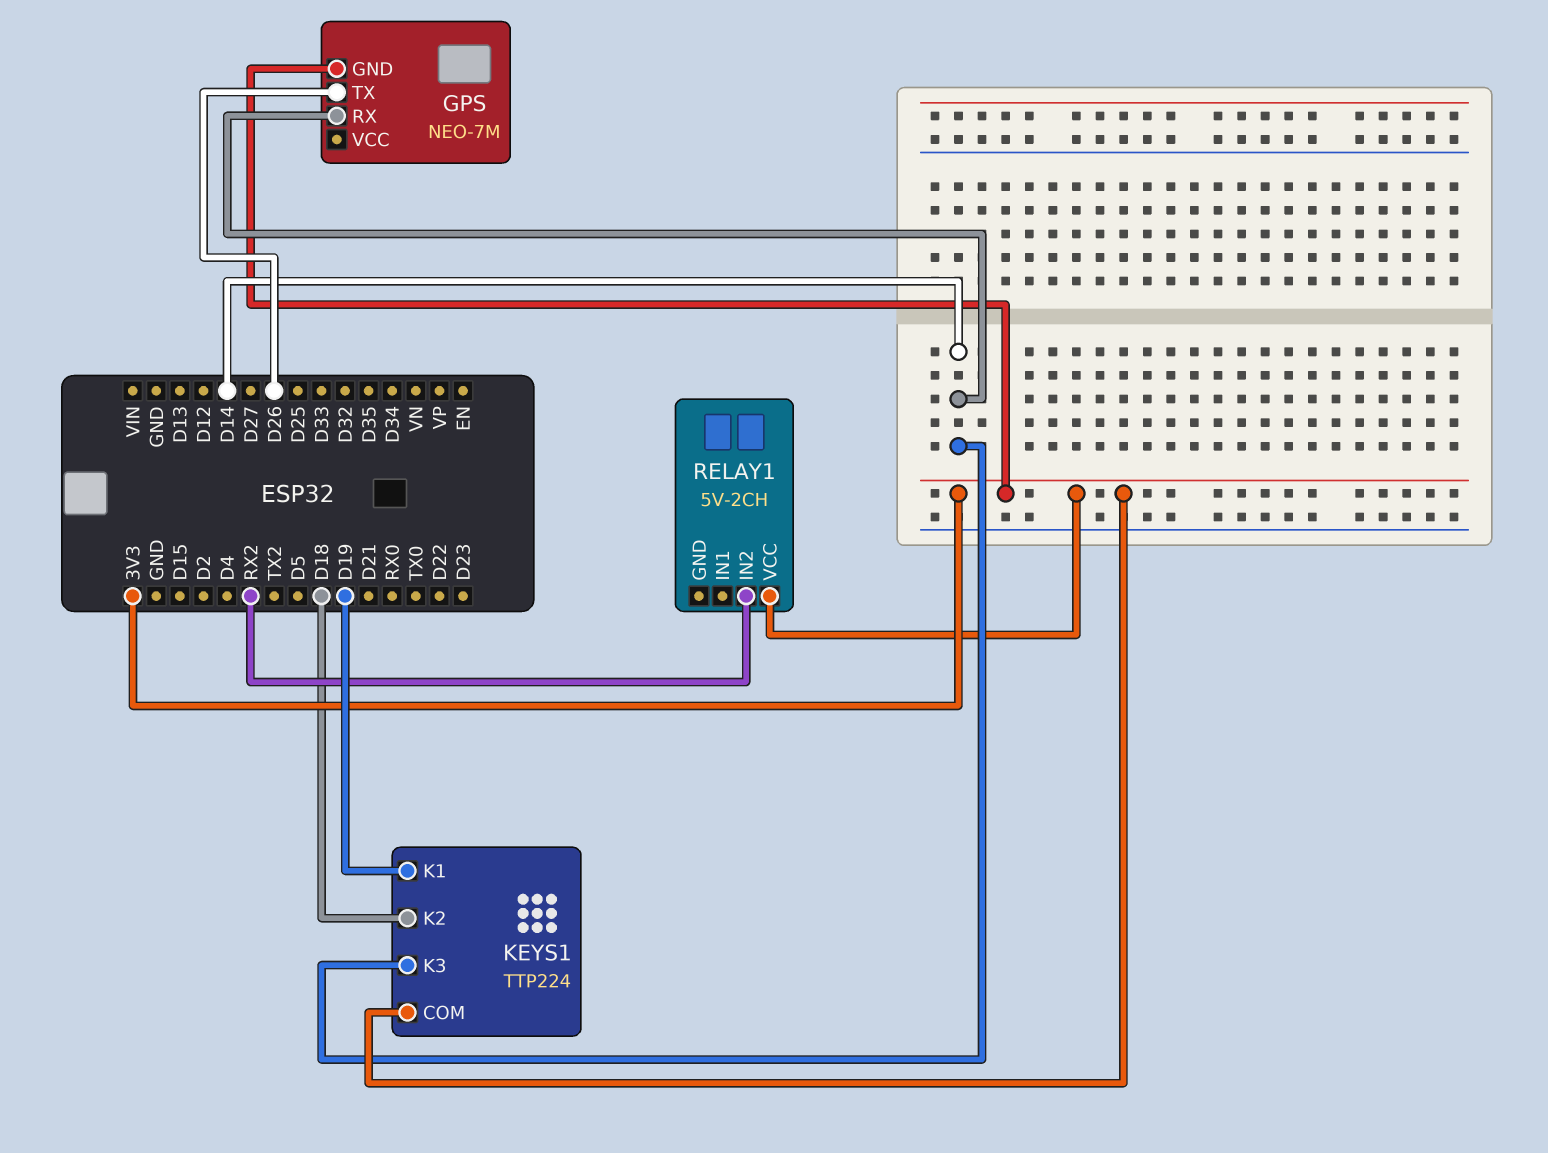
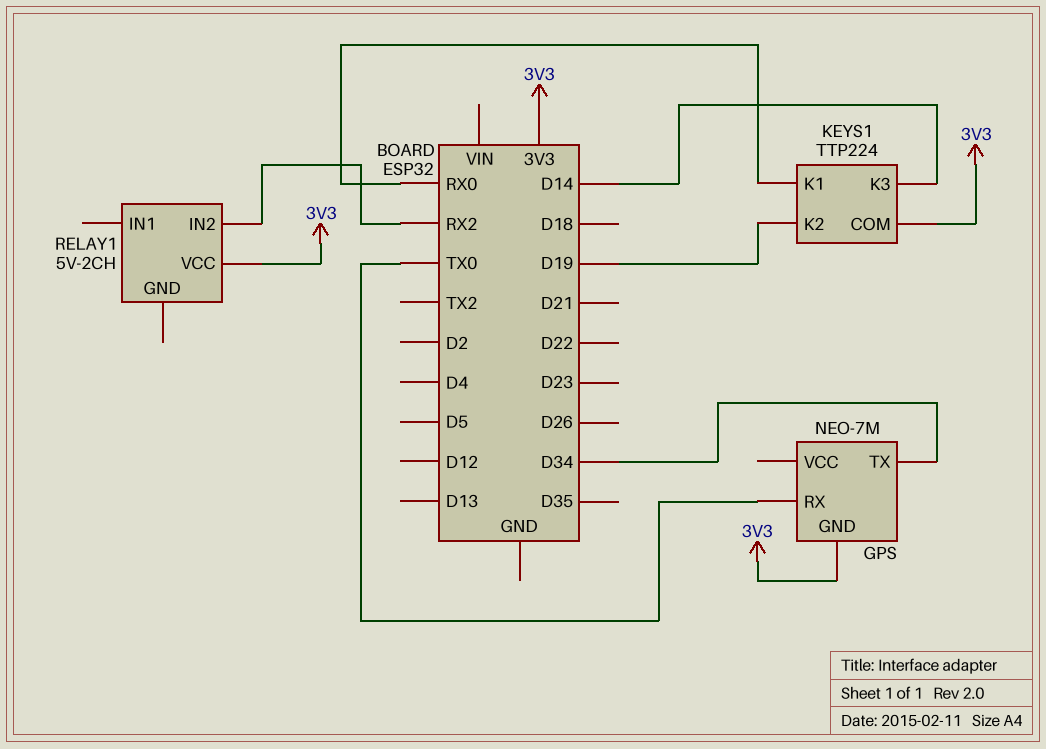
GPS pin RX: D14 -> TX0
GPS pin TX: D26 -> D34
KEYS1 pin K1: D19 -> RX0
KEYS1 pin K2: D18 -> D19

